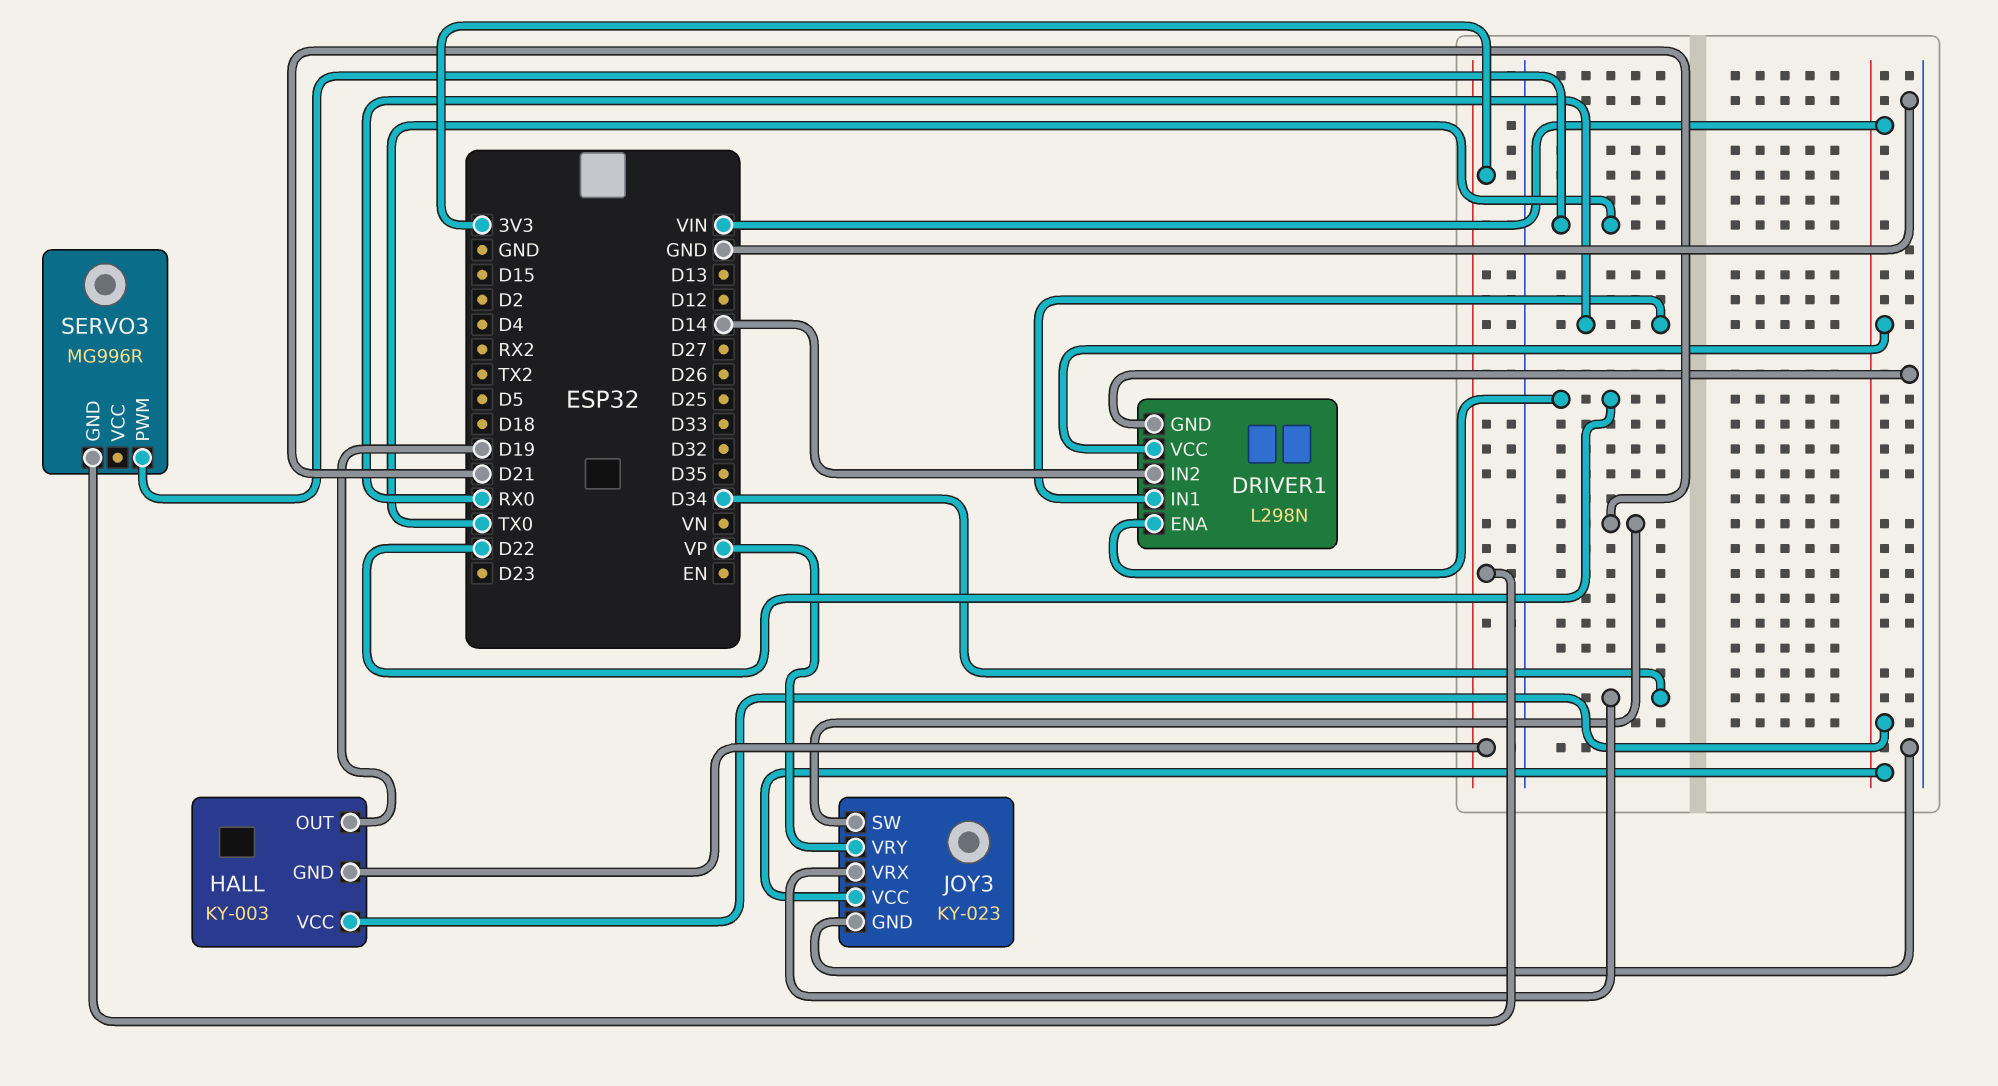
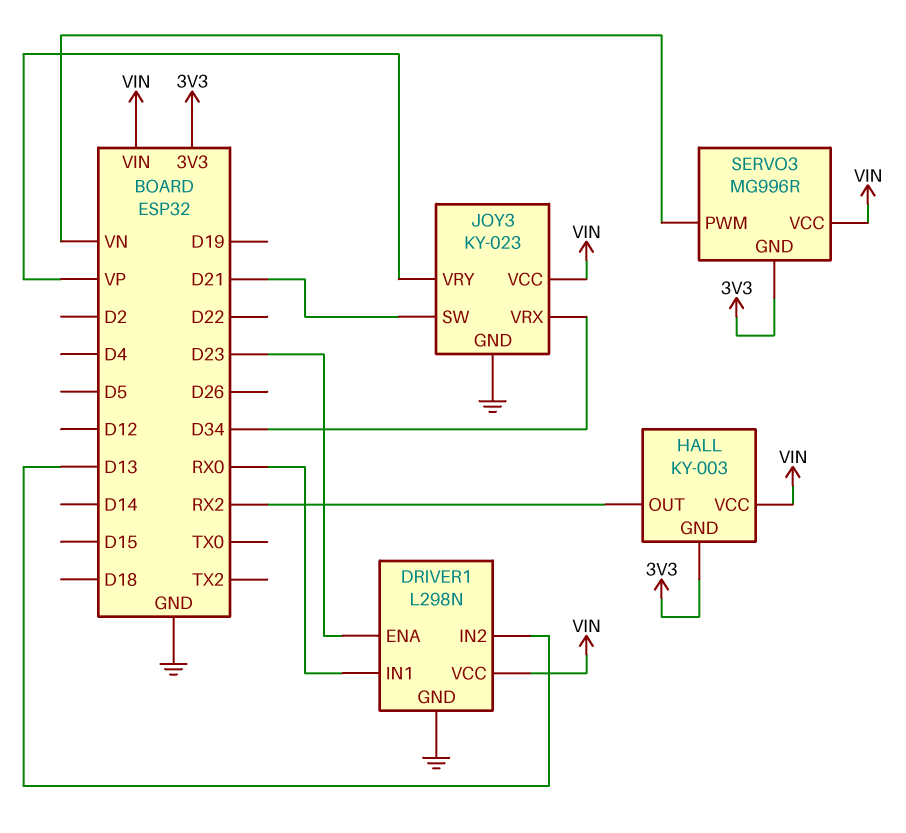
DRIVER1 pin ENA: D22 -> D23
DRIVER1 pin IN2: D14 -> D13
HALL pin OUT: D19 -> RX2
SERVO3 pin PWM: TX0 -> VN
SERVO3 pin VCC: none -> VIN

